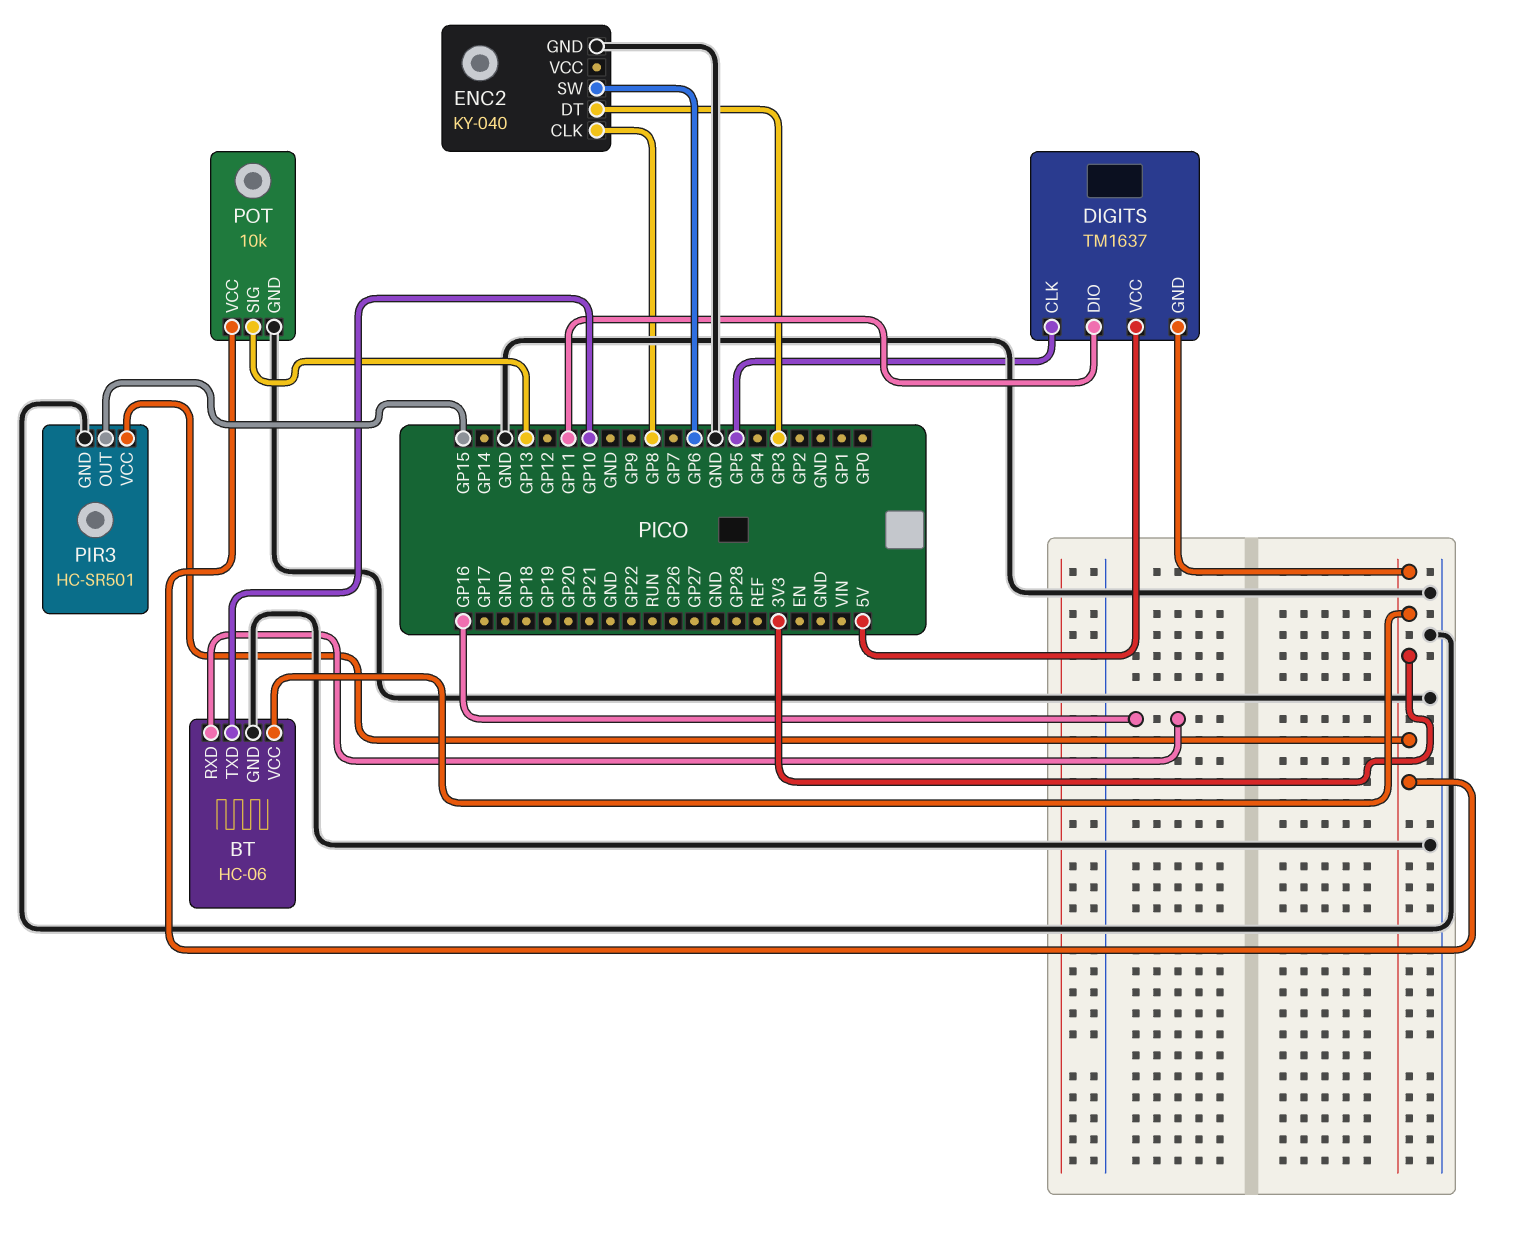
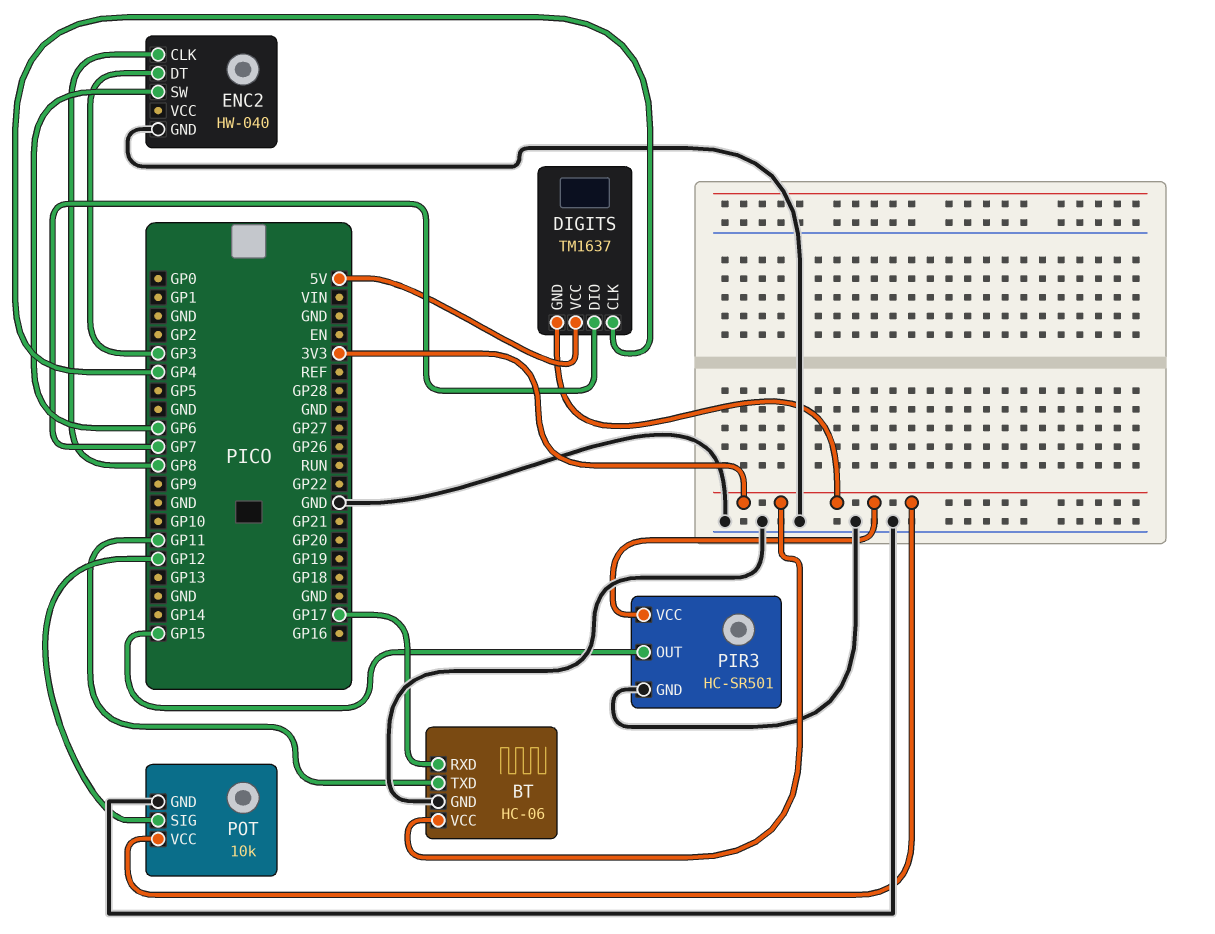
BT pin RXD: GP16 -> GP17
BT pin TXD: GP10 -> GP11
DIGITS pin CLK: GP5 -> GP4
DIGITS pin DIO: GP11 -> GP7
ENC2: KY-040 -> HW-040
POT pin SIG: GP13 -> GP12

